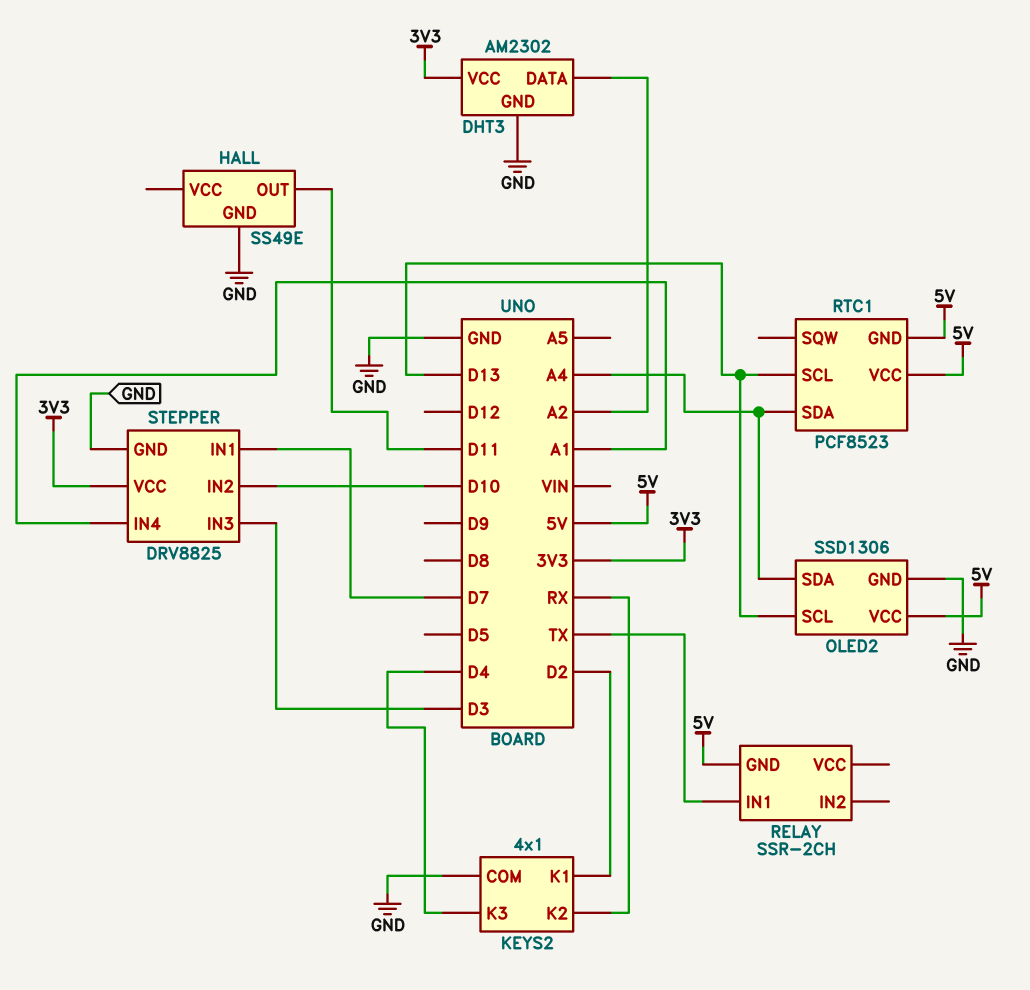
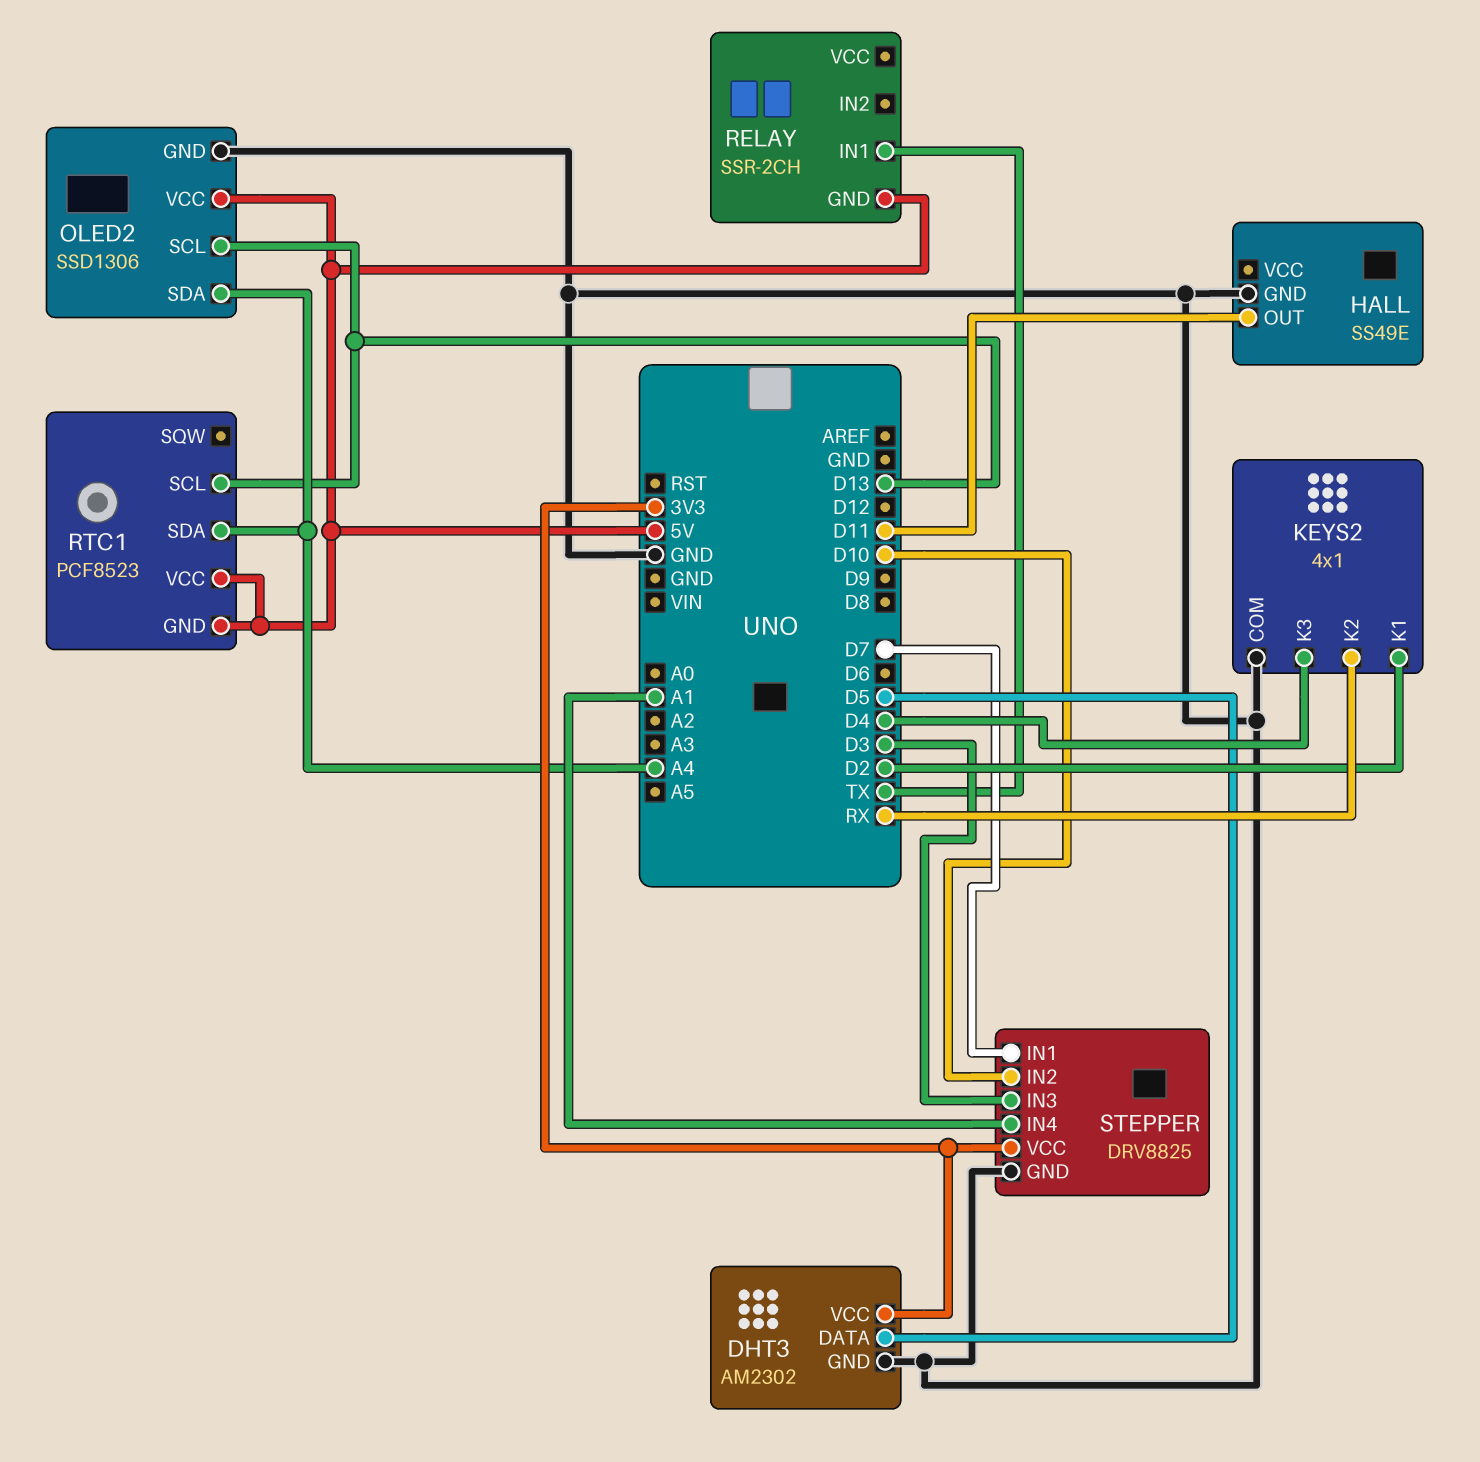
DHT3 pin DATA: A2 -> D5

